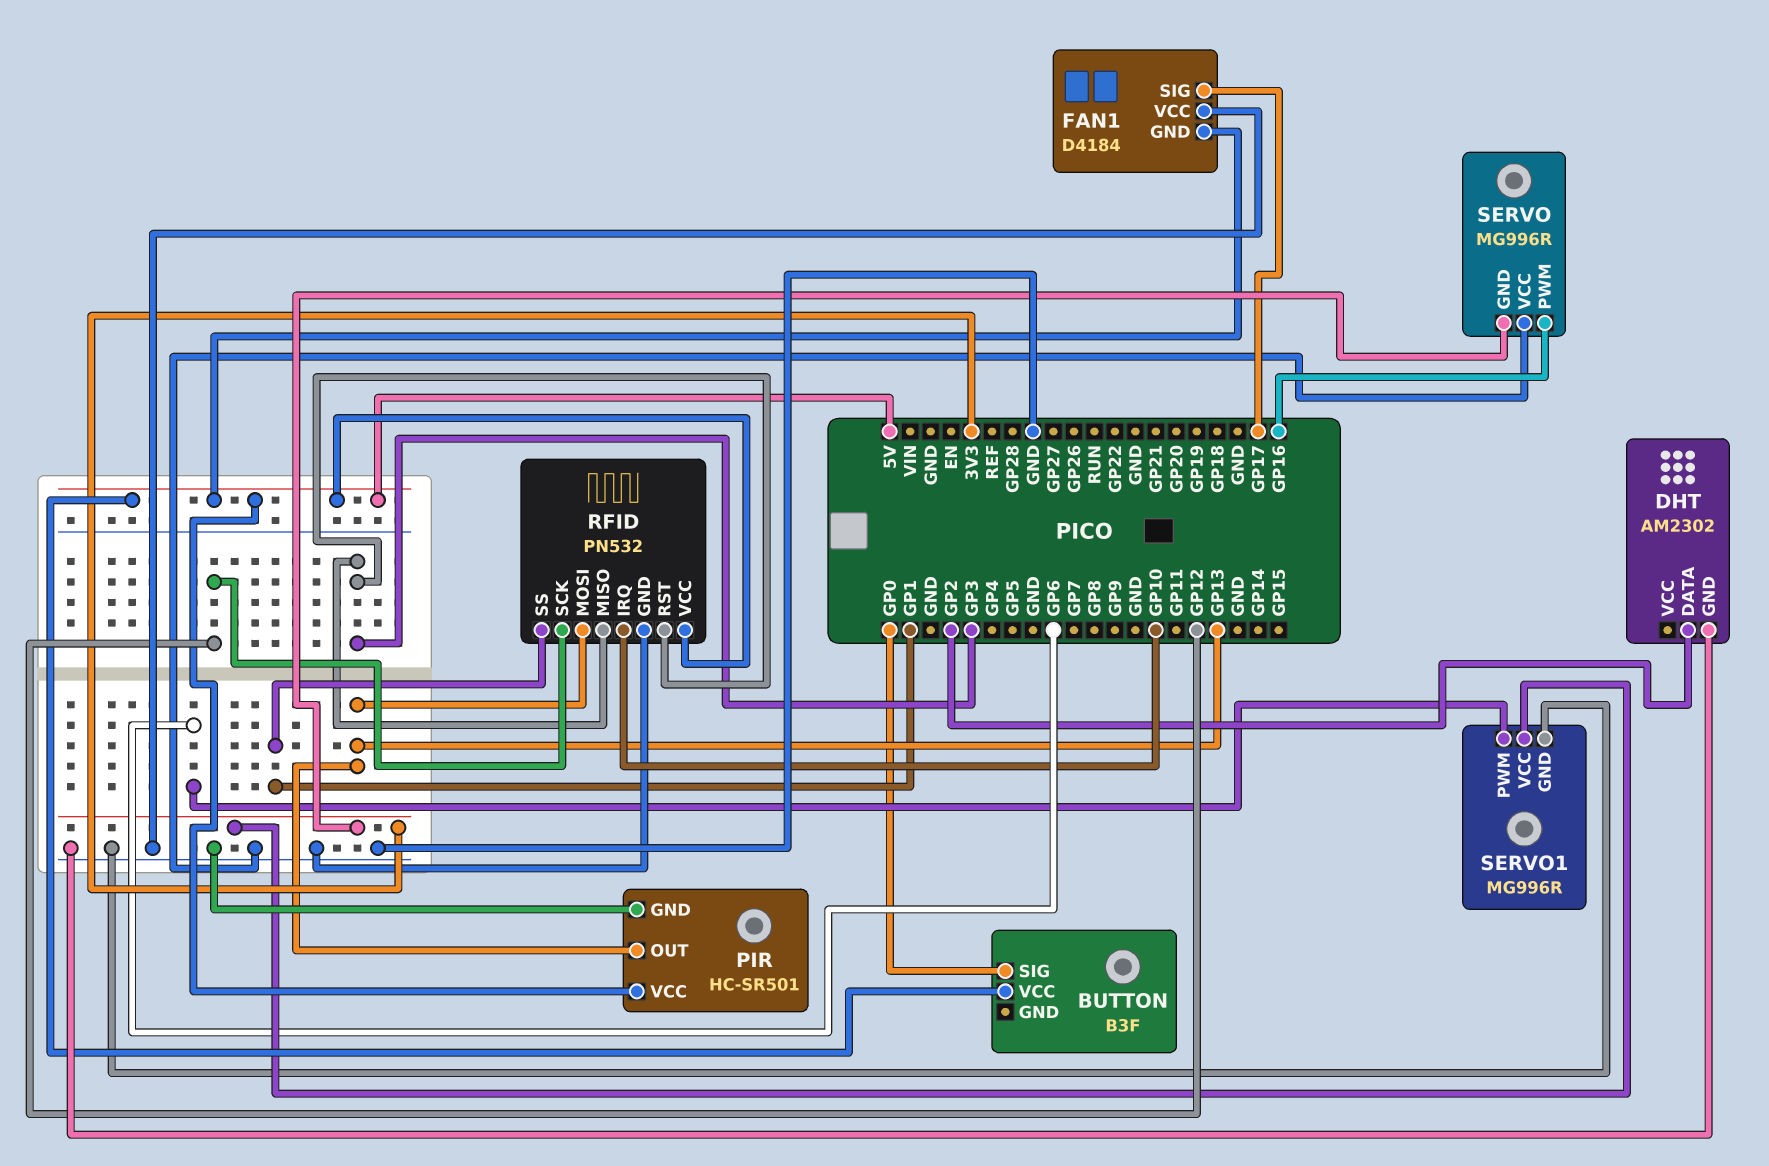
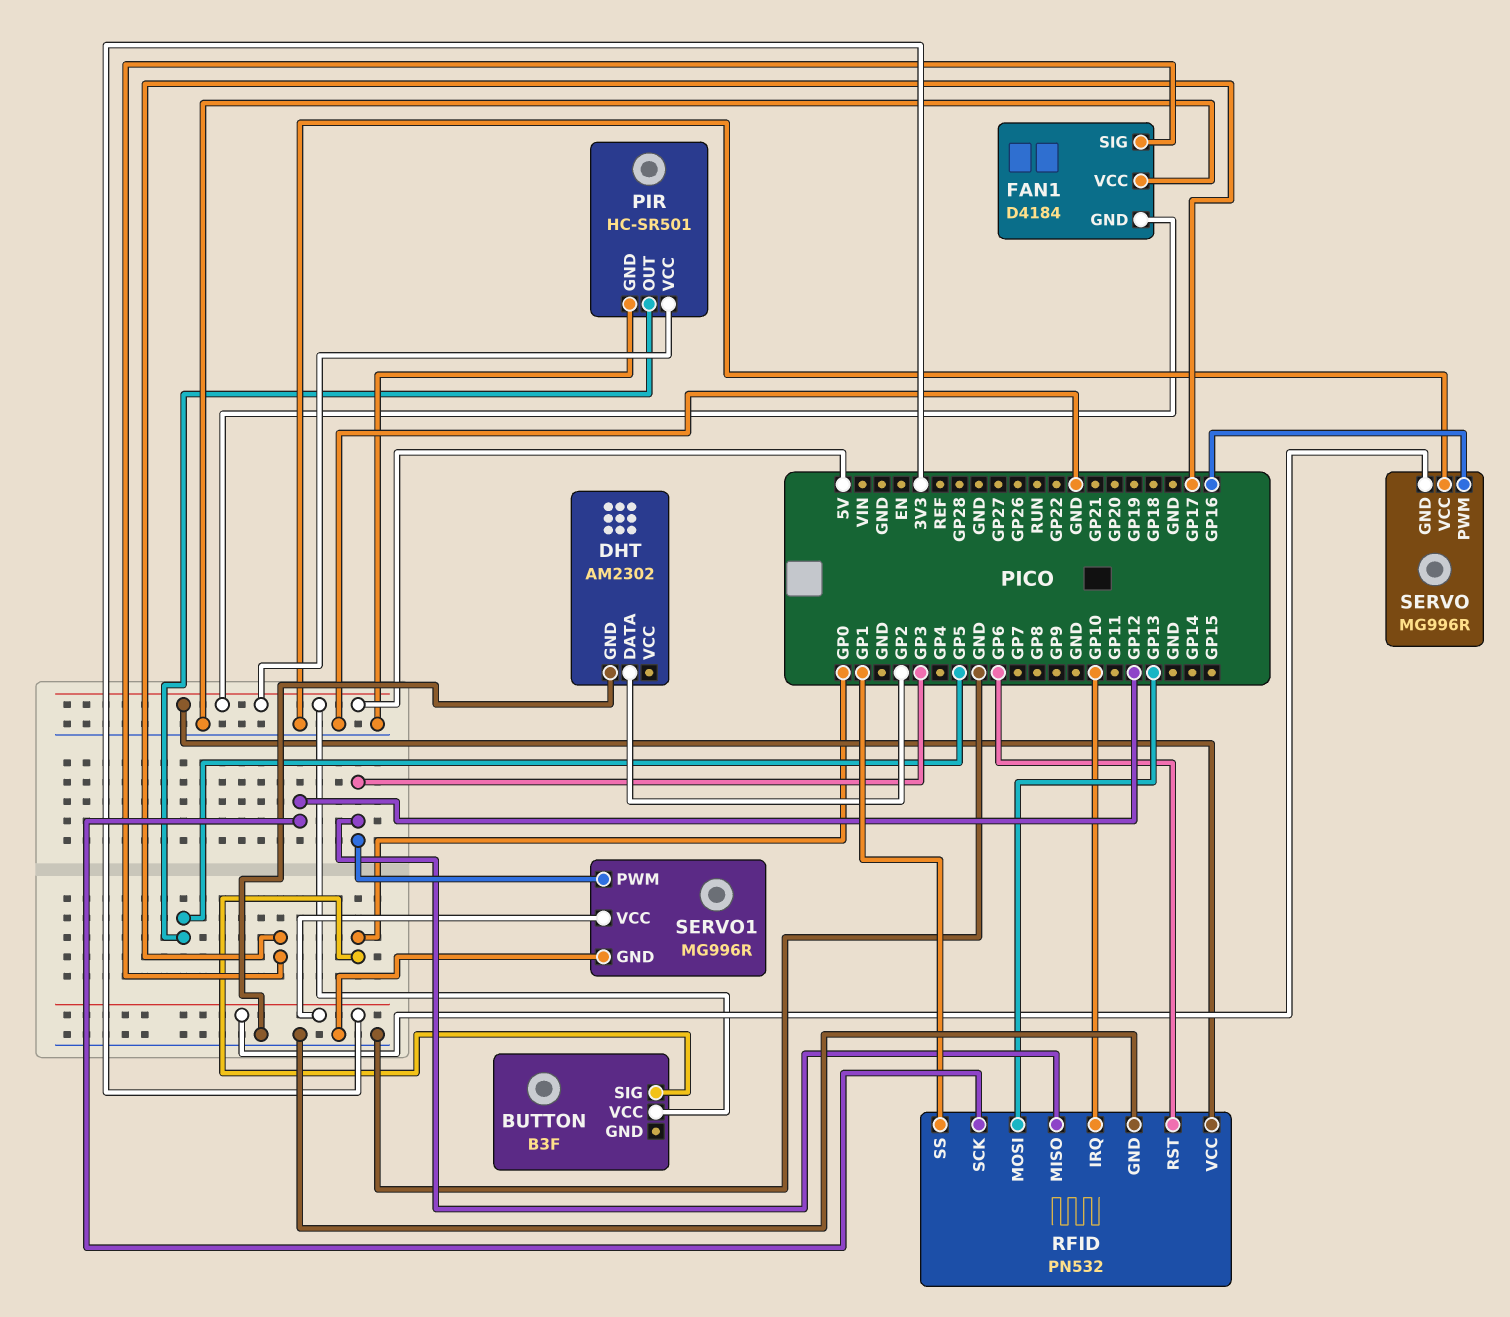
PIR pin OUT: GP13 -> GP5
RFID pin RST: GP3 -> GP6
SERVO1 pin PWM: GP6 -> GP3

